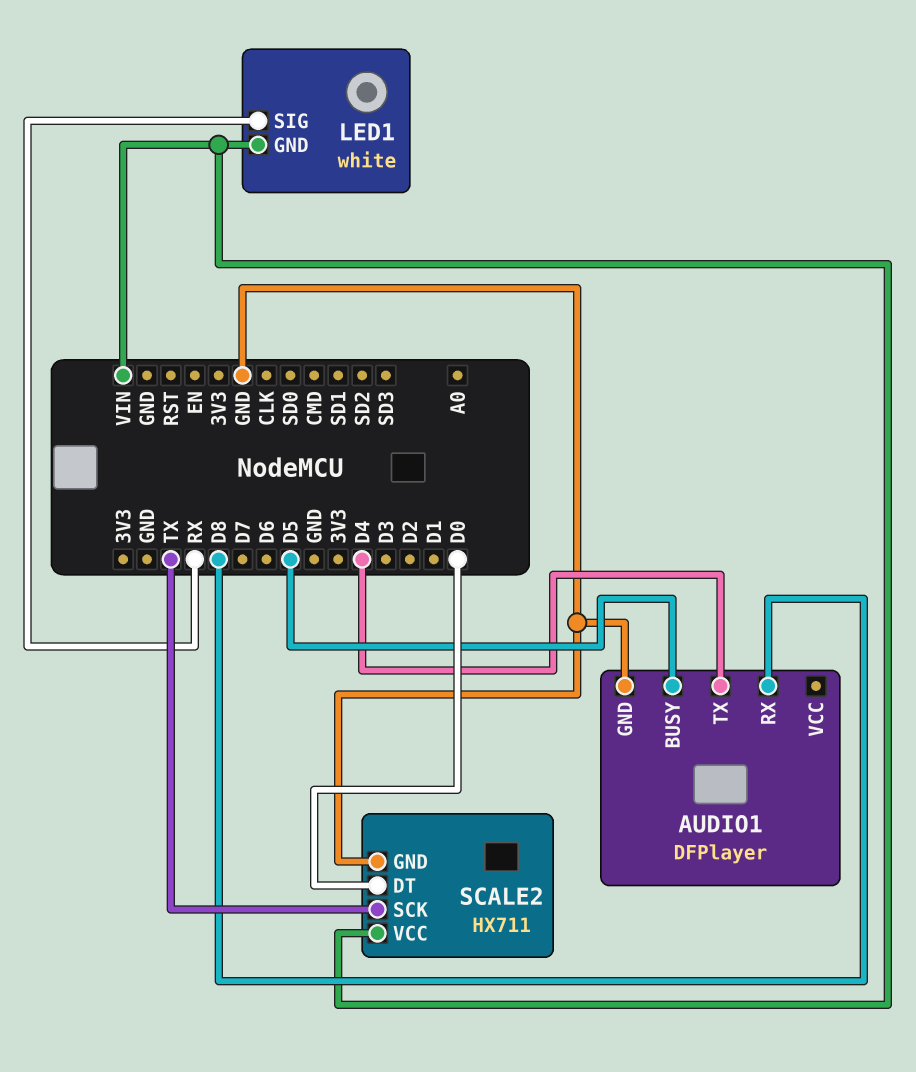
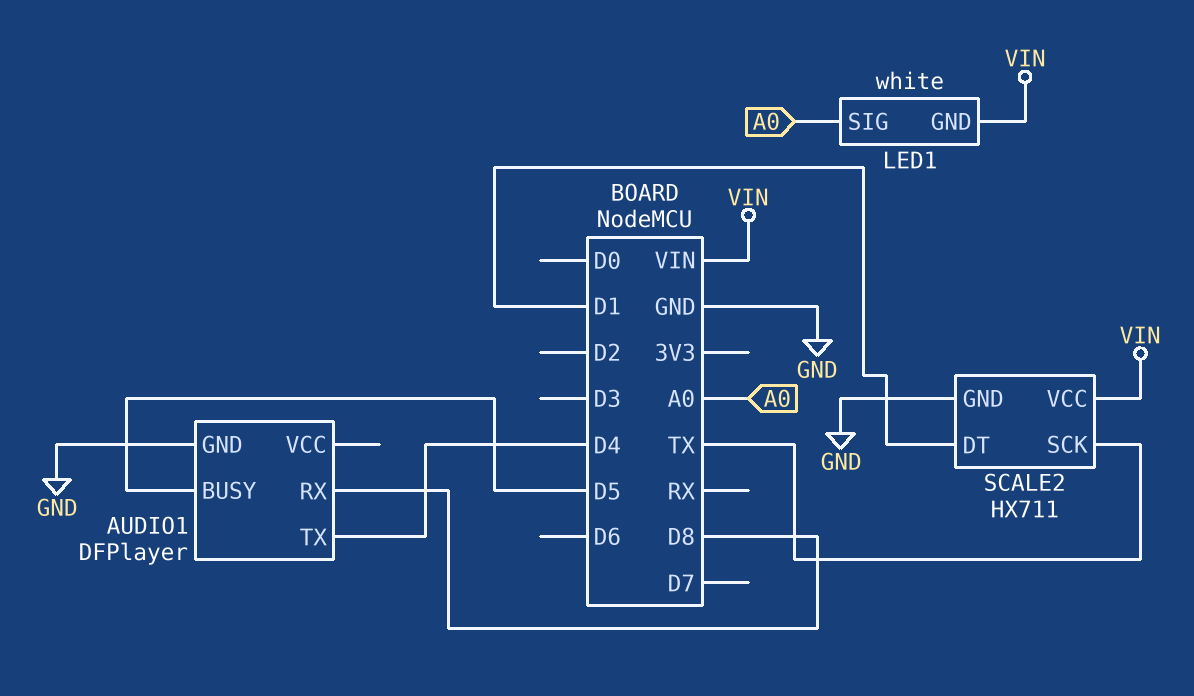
LED1 pin SIG: RX -> A0
SCALE2 pin DT: D0 -> D1

